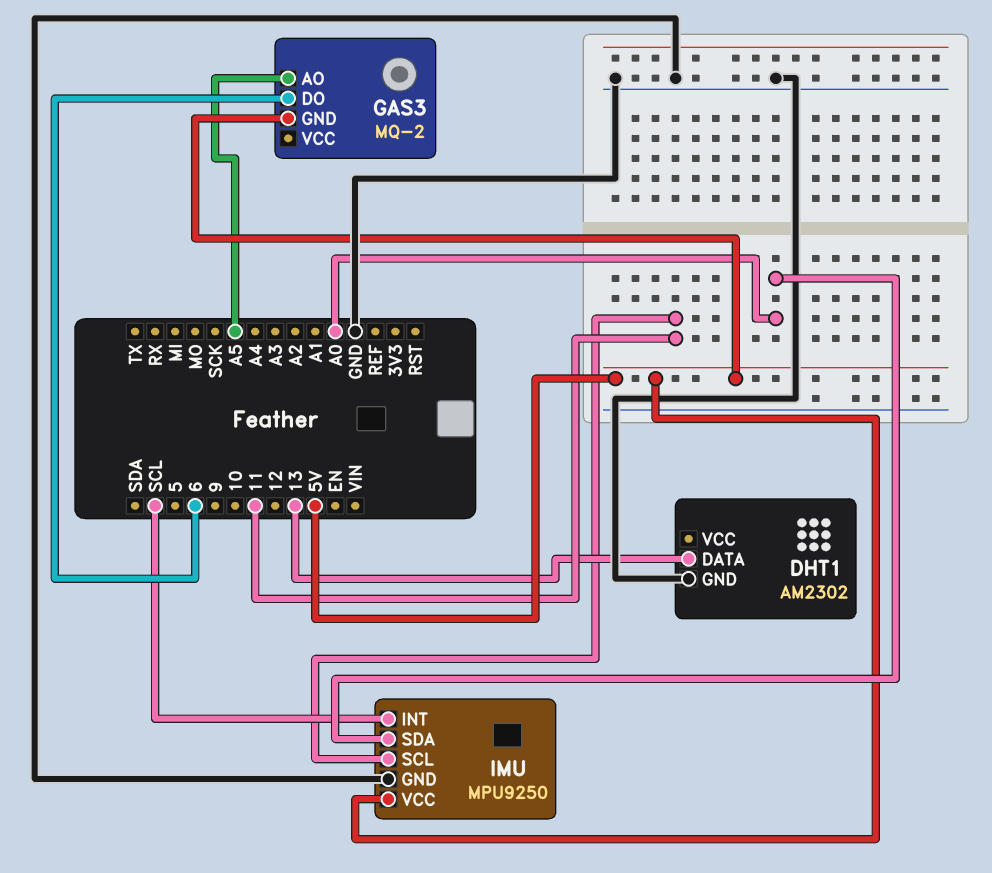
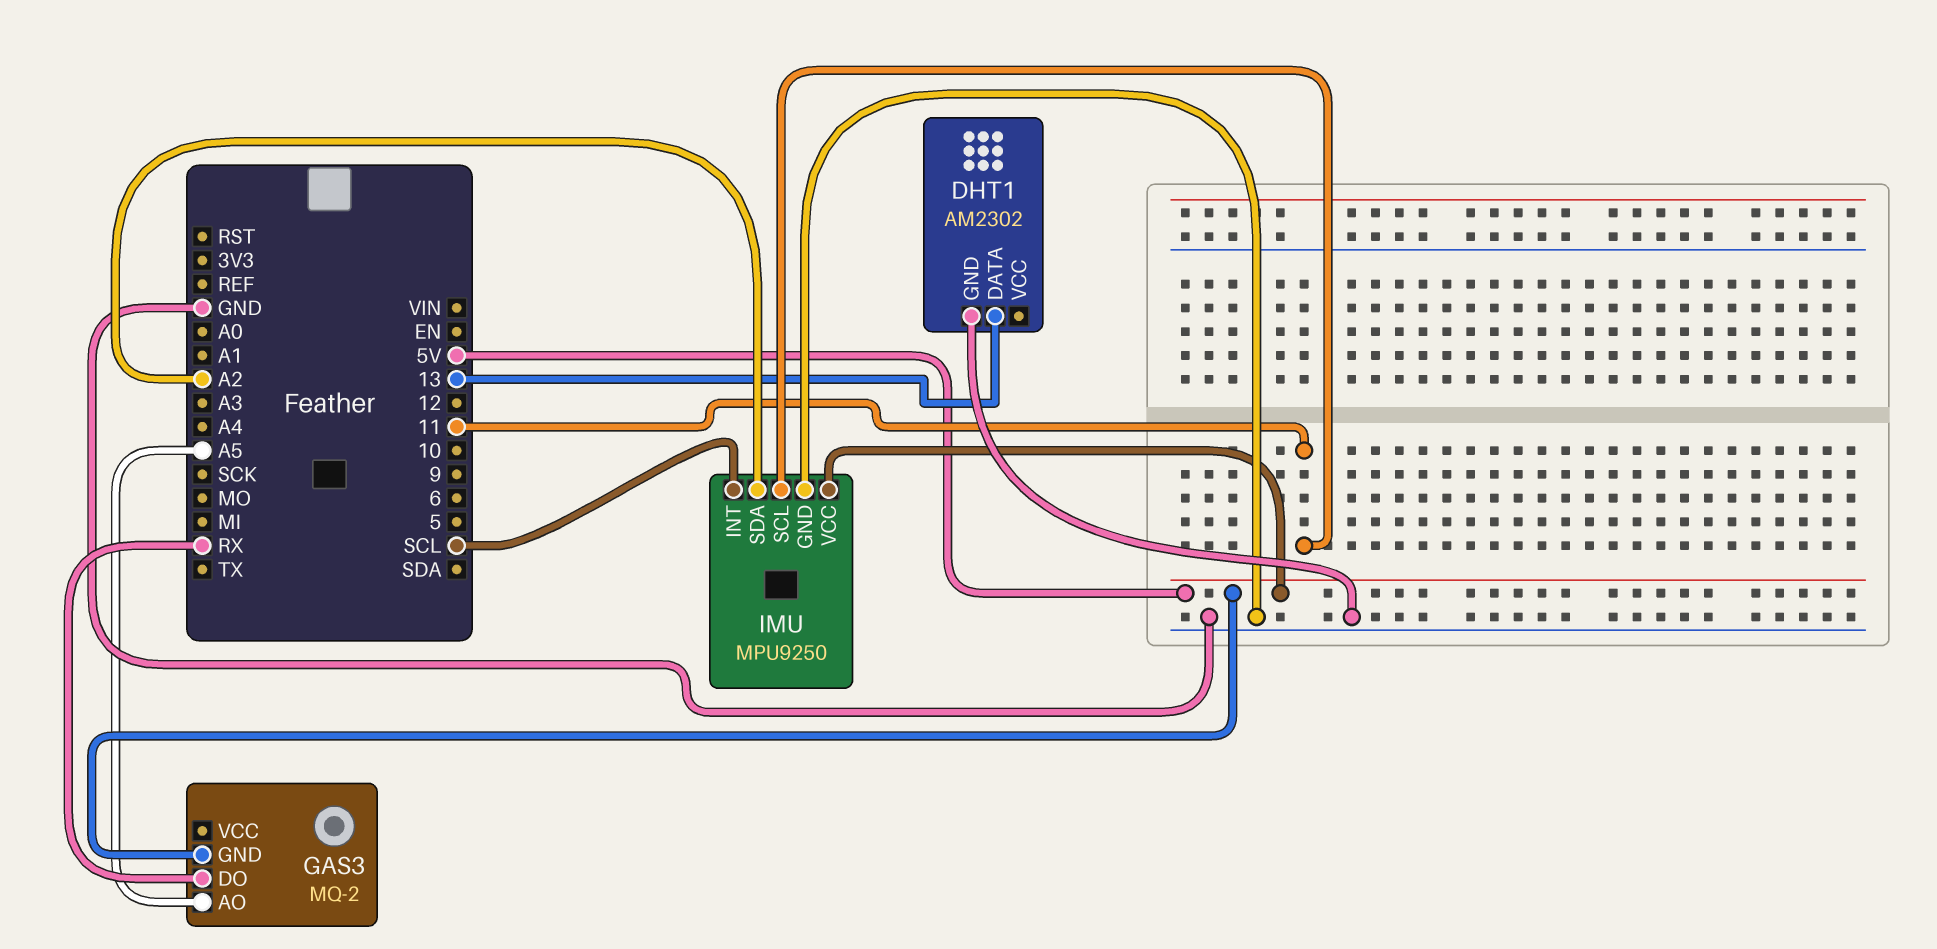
GAS3 pin DO: 6 -> RX
IMU pin SDA: A0 -> A2

